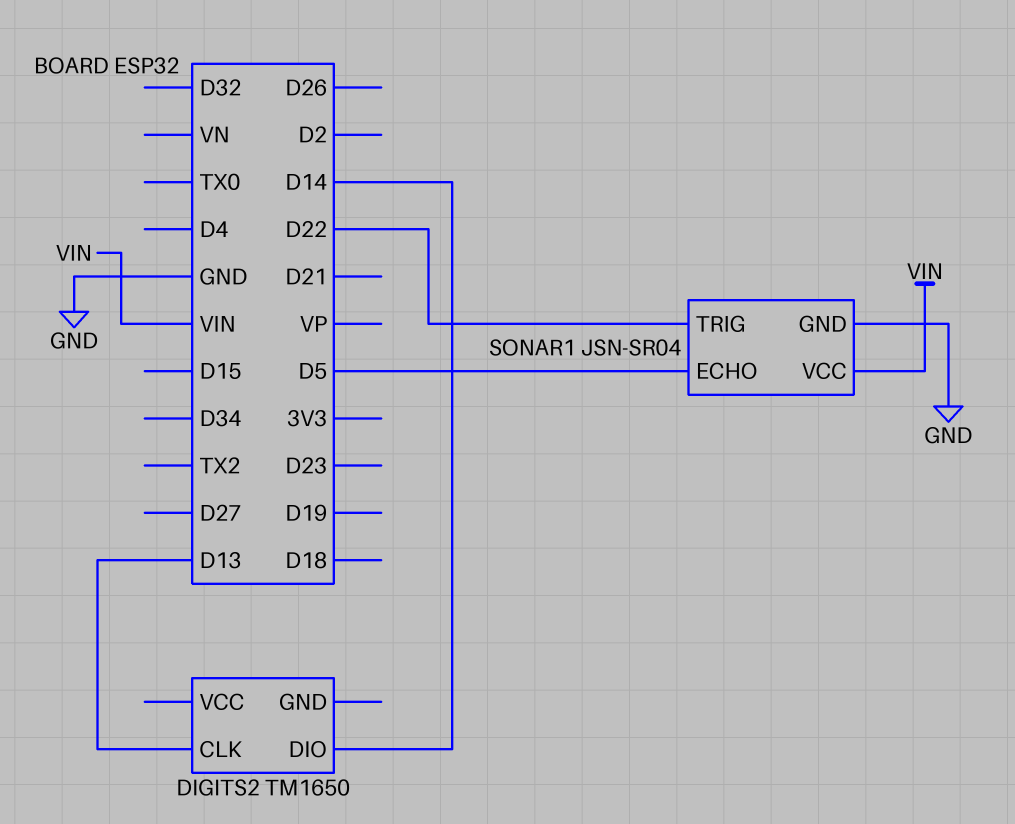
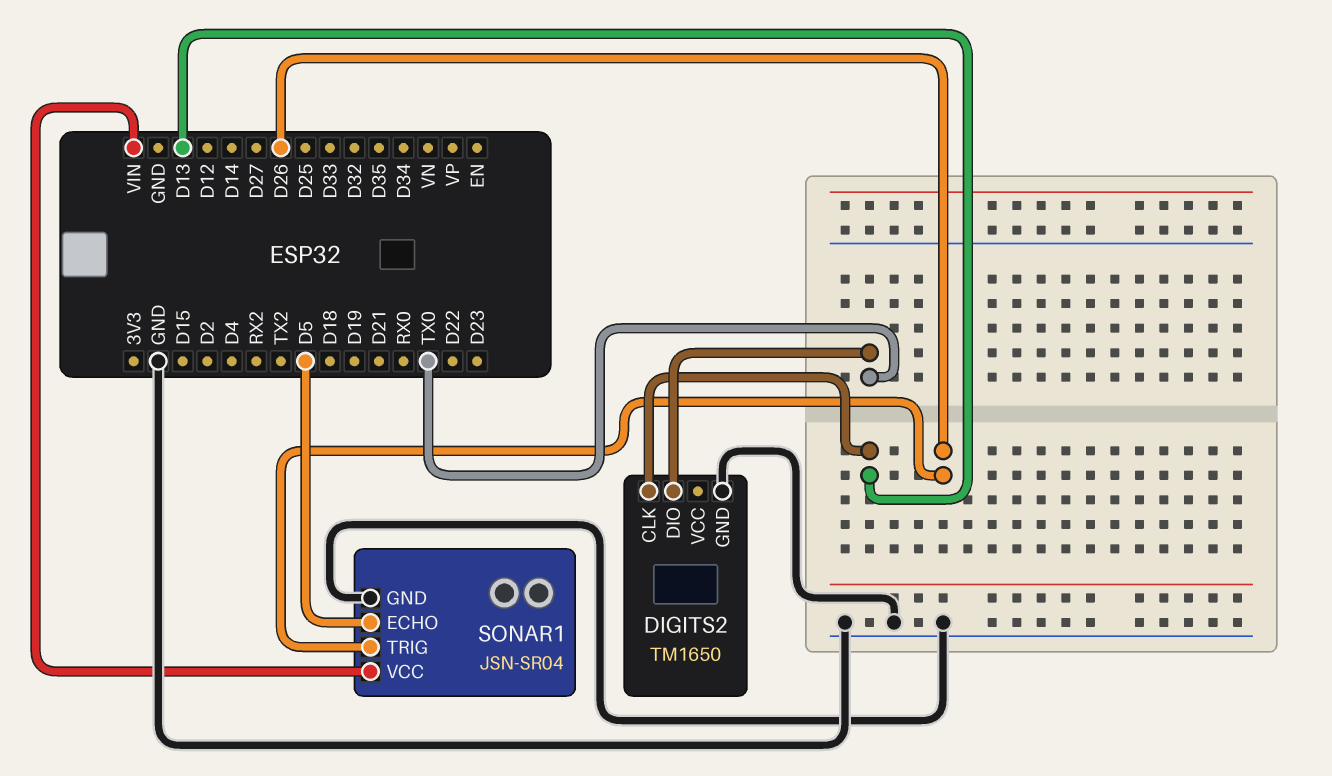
DIGITS2 pin DIO: D14 -> TX0
DIGITS2 pin GND: none -> GND
SONAR1 pin TRIG: D22 -> D26

